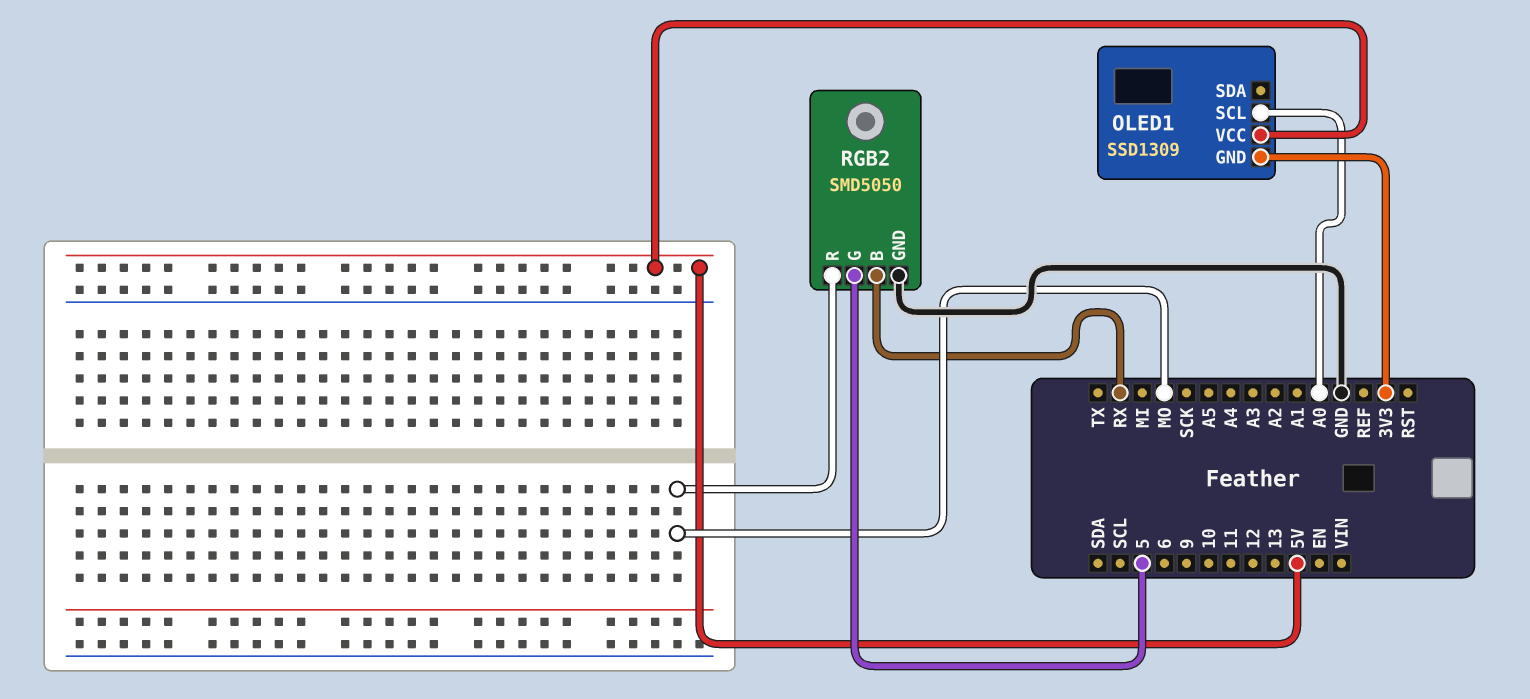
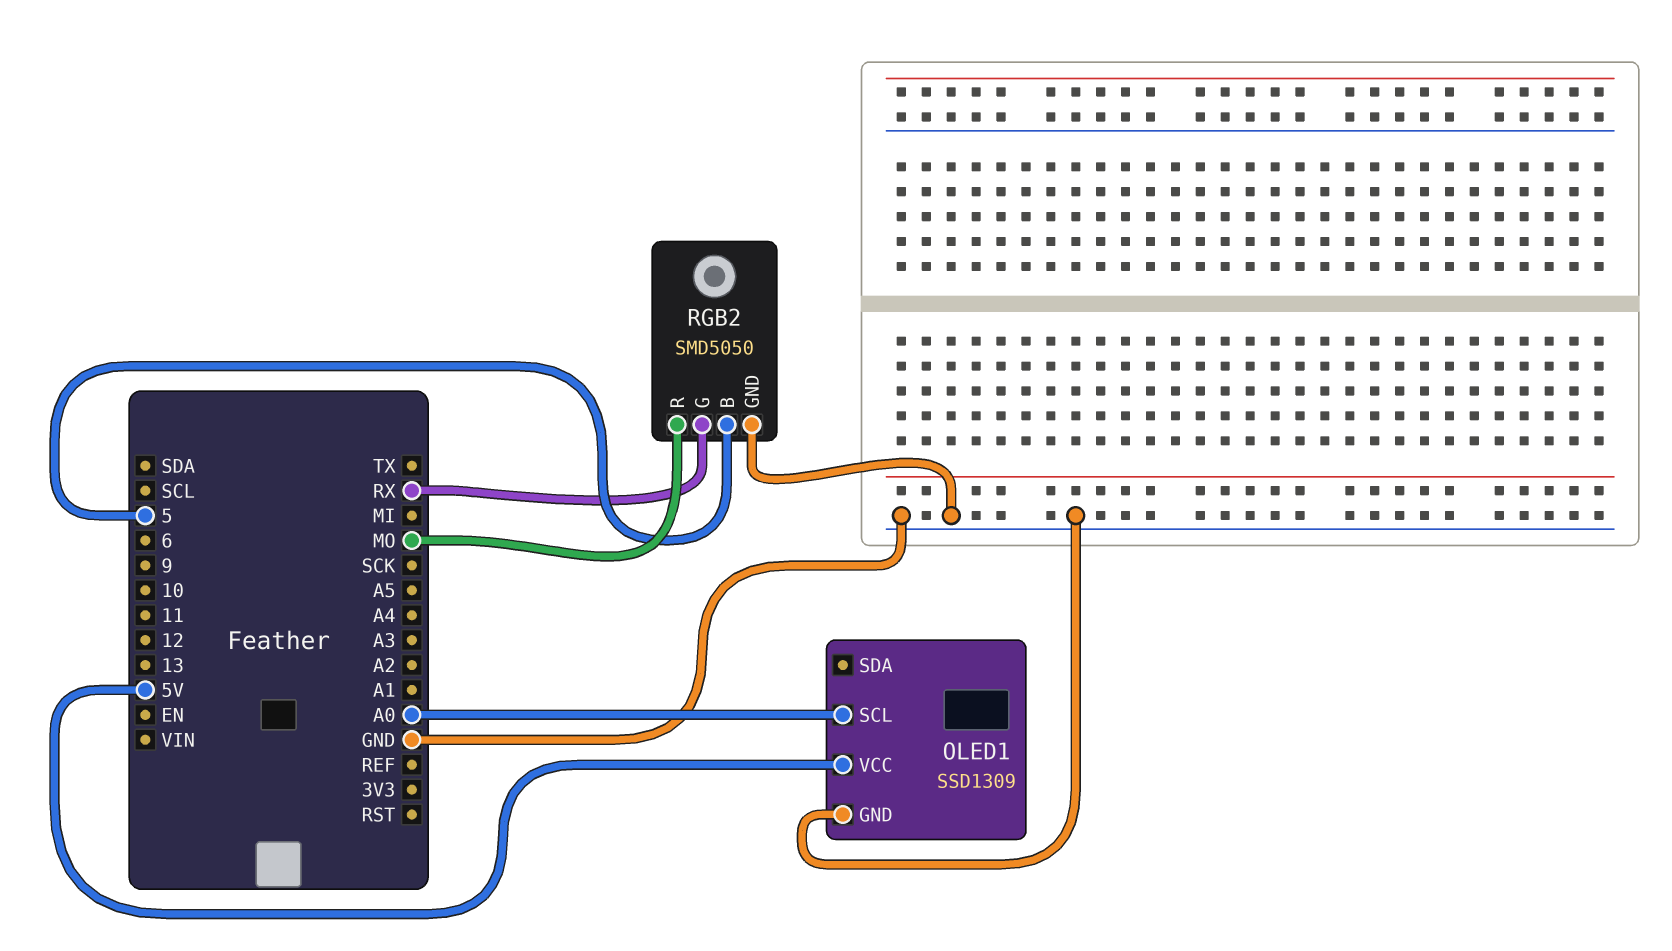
OLED1 pin GND: 3V3 -> GND
RGB2 pin B: RX -> 5
RGB2 pin G: 5 -> RX

